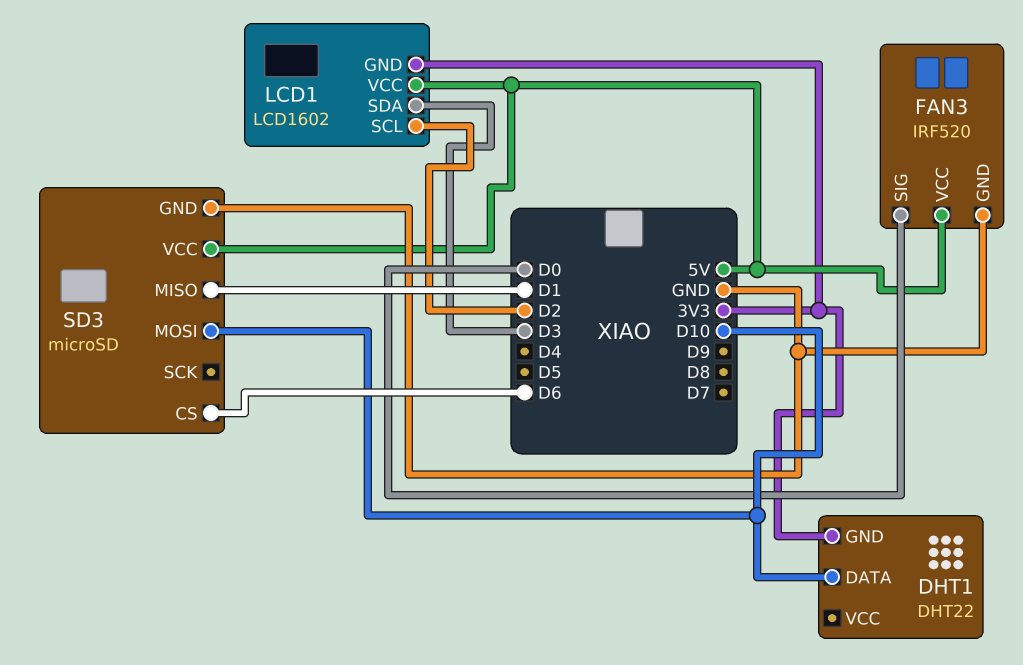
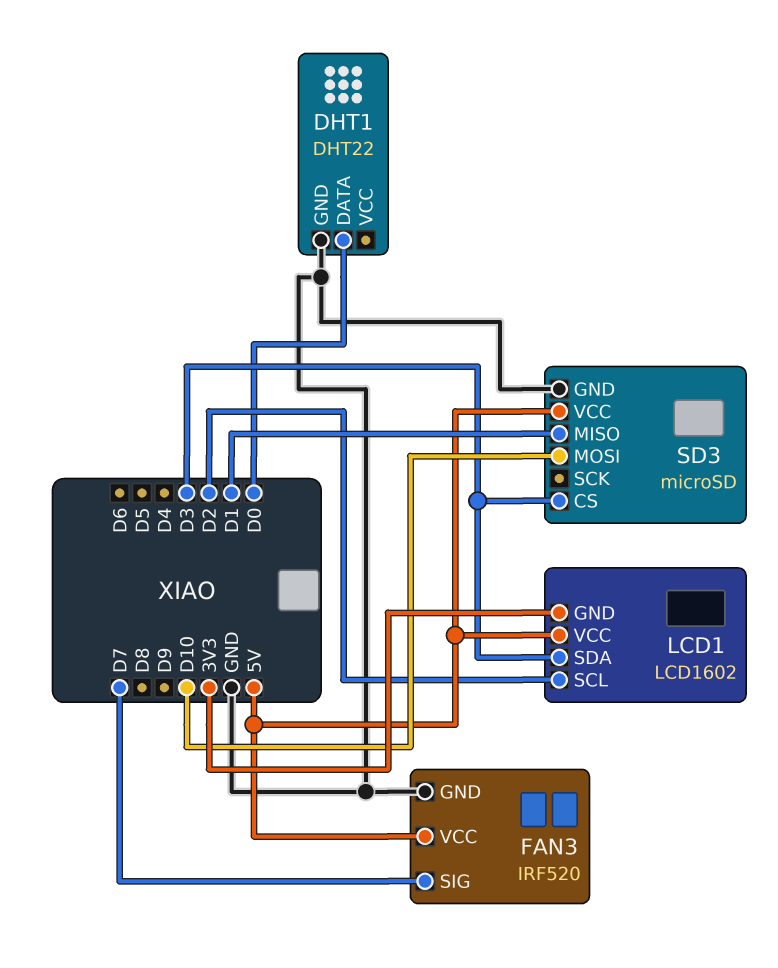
DHT1 pin DATA: D10 -> D0
DHT1 pin GND: 3V3 -> GND
FAN3 pin SIG: D0 -> D7
SD3 pin CS: D6 -> D3

